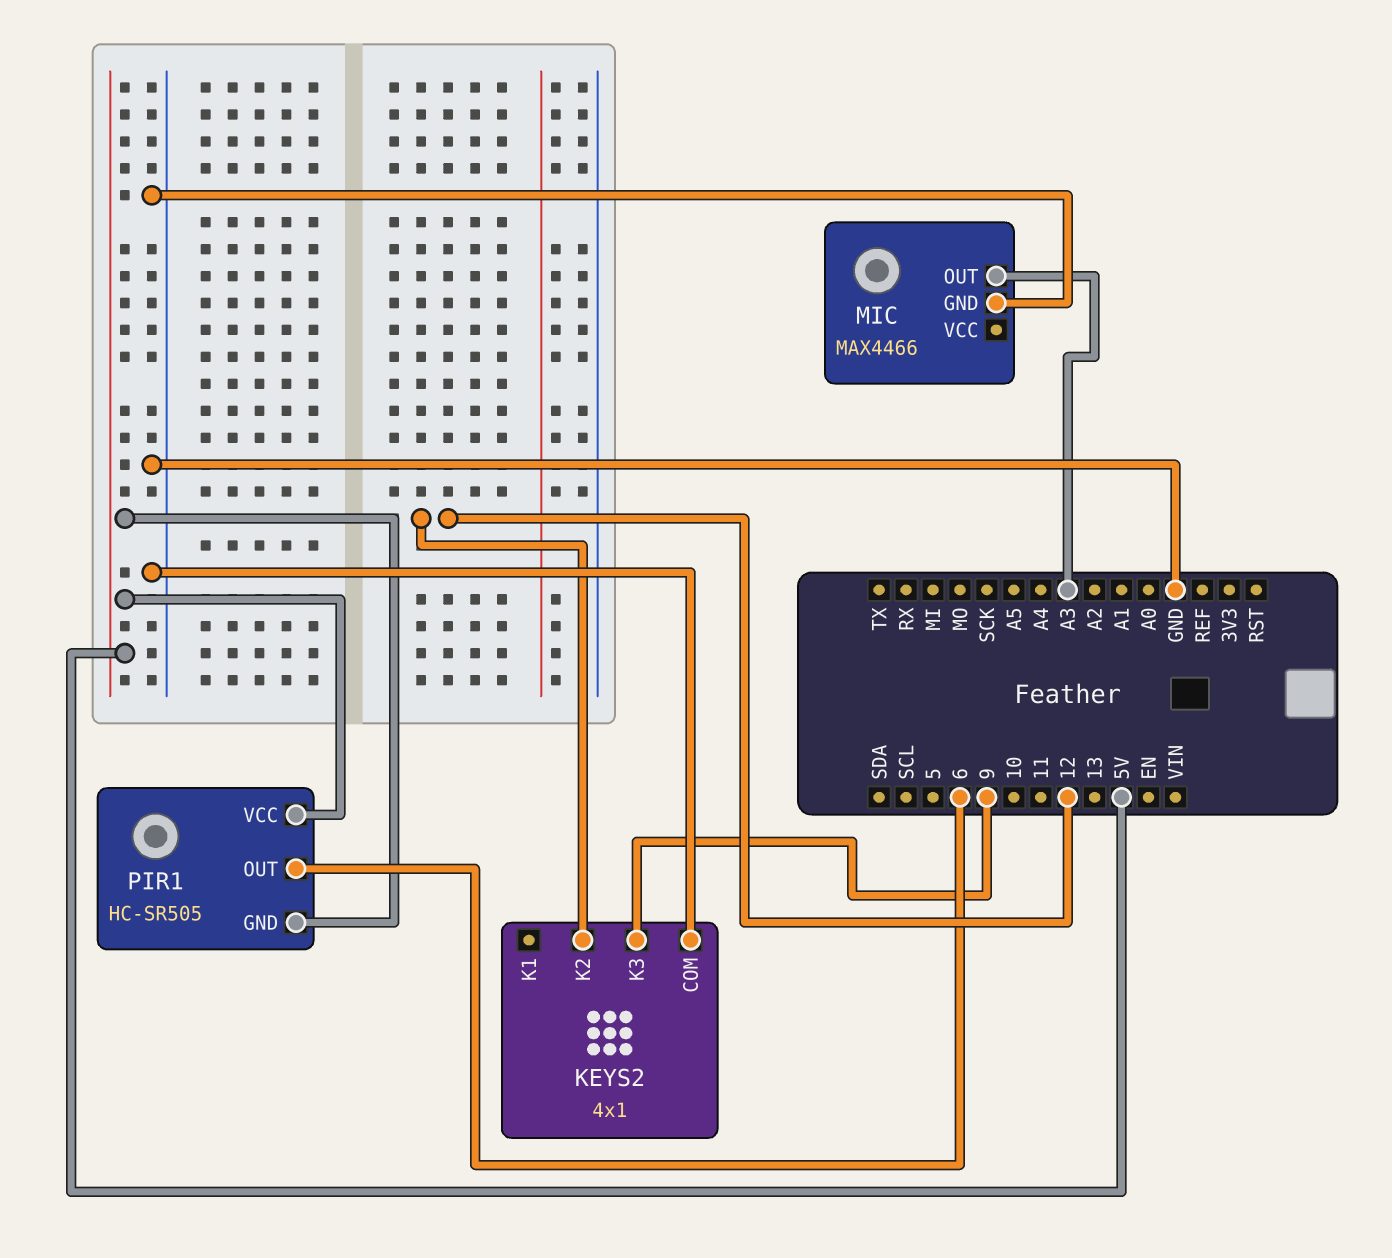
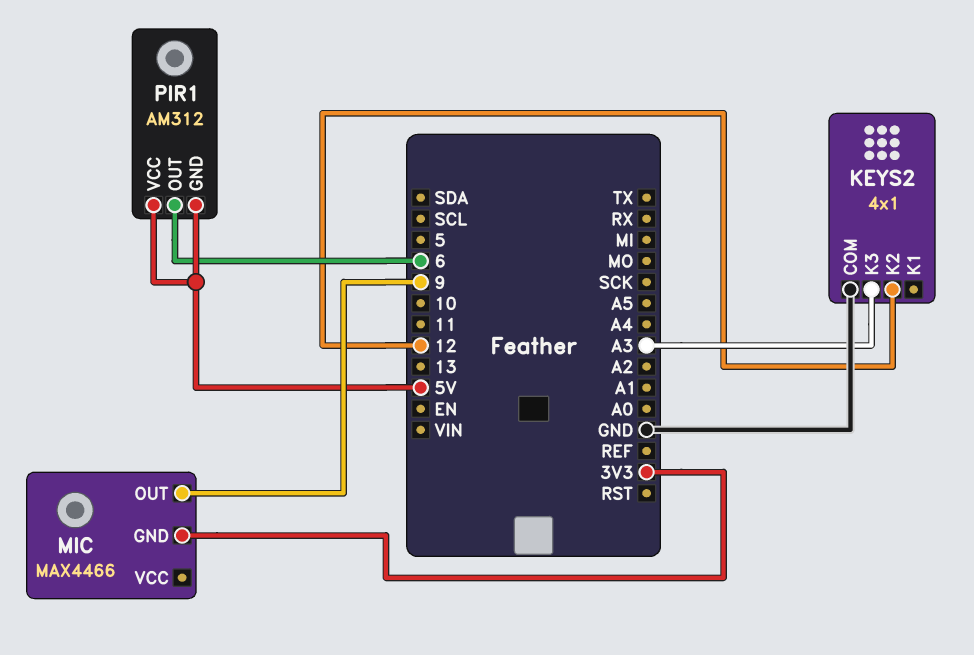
KEYS2 pin K3: 9 -> A3
MIC pin GND: GND -> 3V3
MIC pin OUT: A3 -> 9
PIR1: HC-SR505 -> AM312

